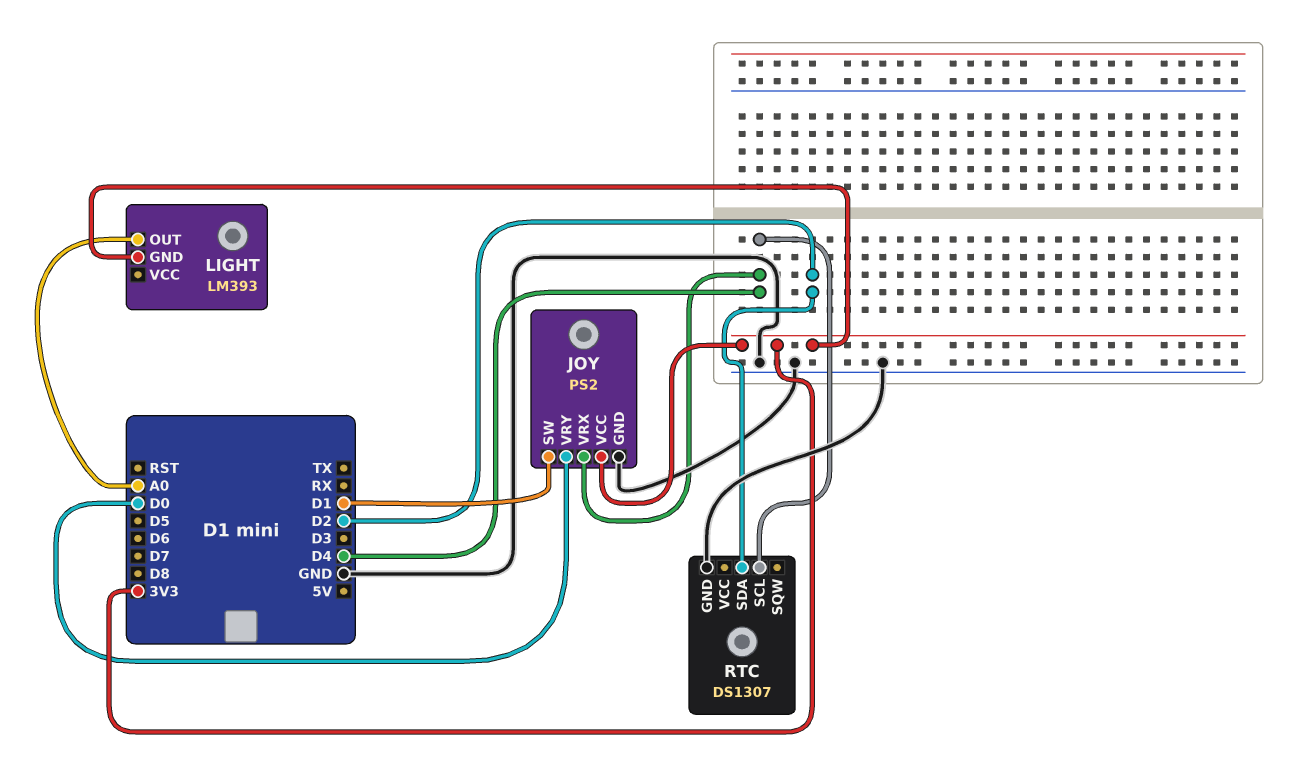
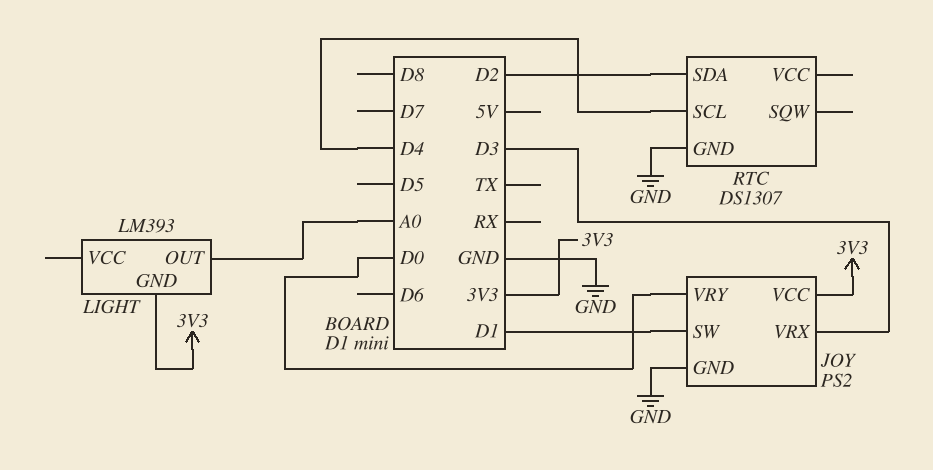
JOY pin VRX: D4 -> D3

